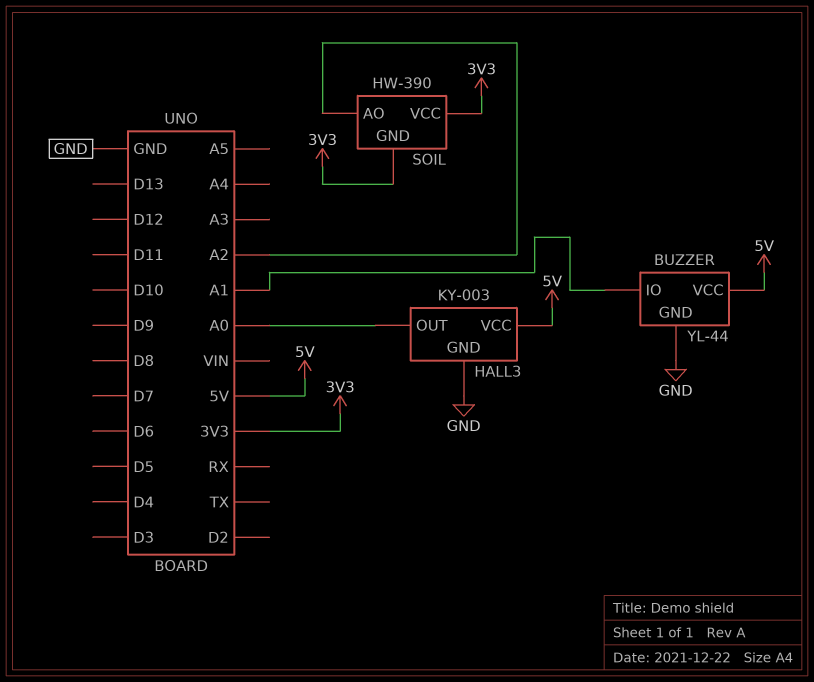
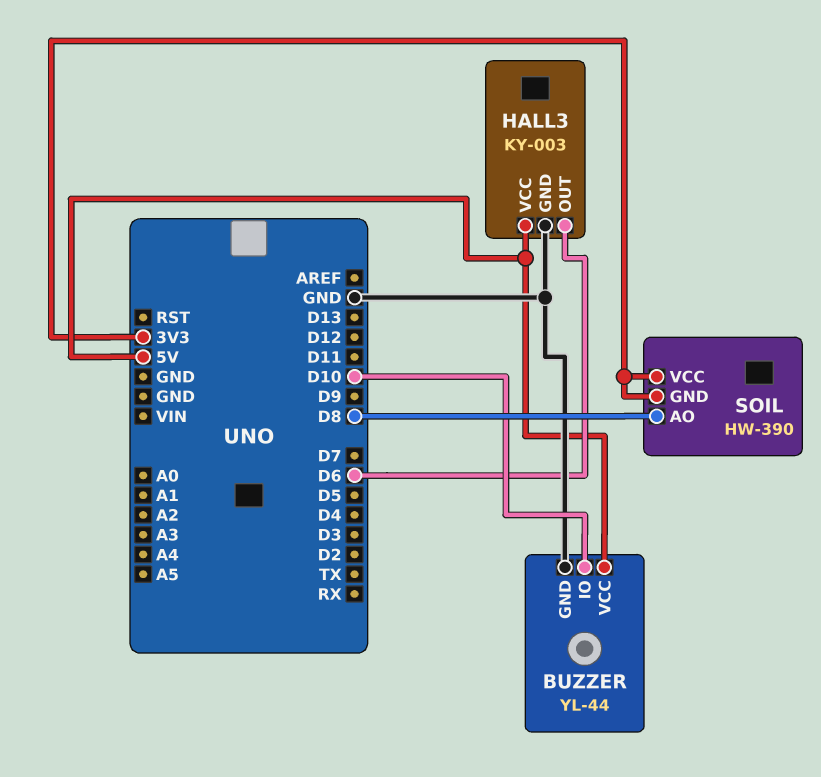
BUZZER pin IO: A1 -> D10
HALL3 pin OUT: A0 -> D6
SOIL pin AO: A2 -> D8

